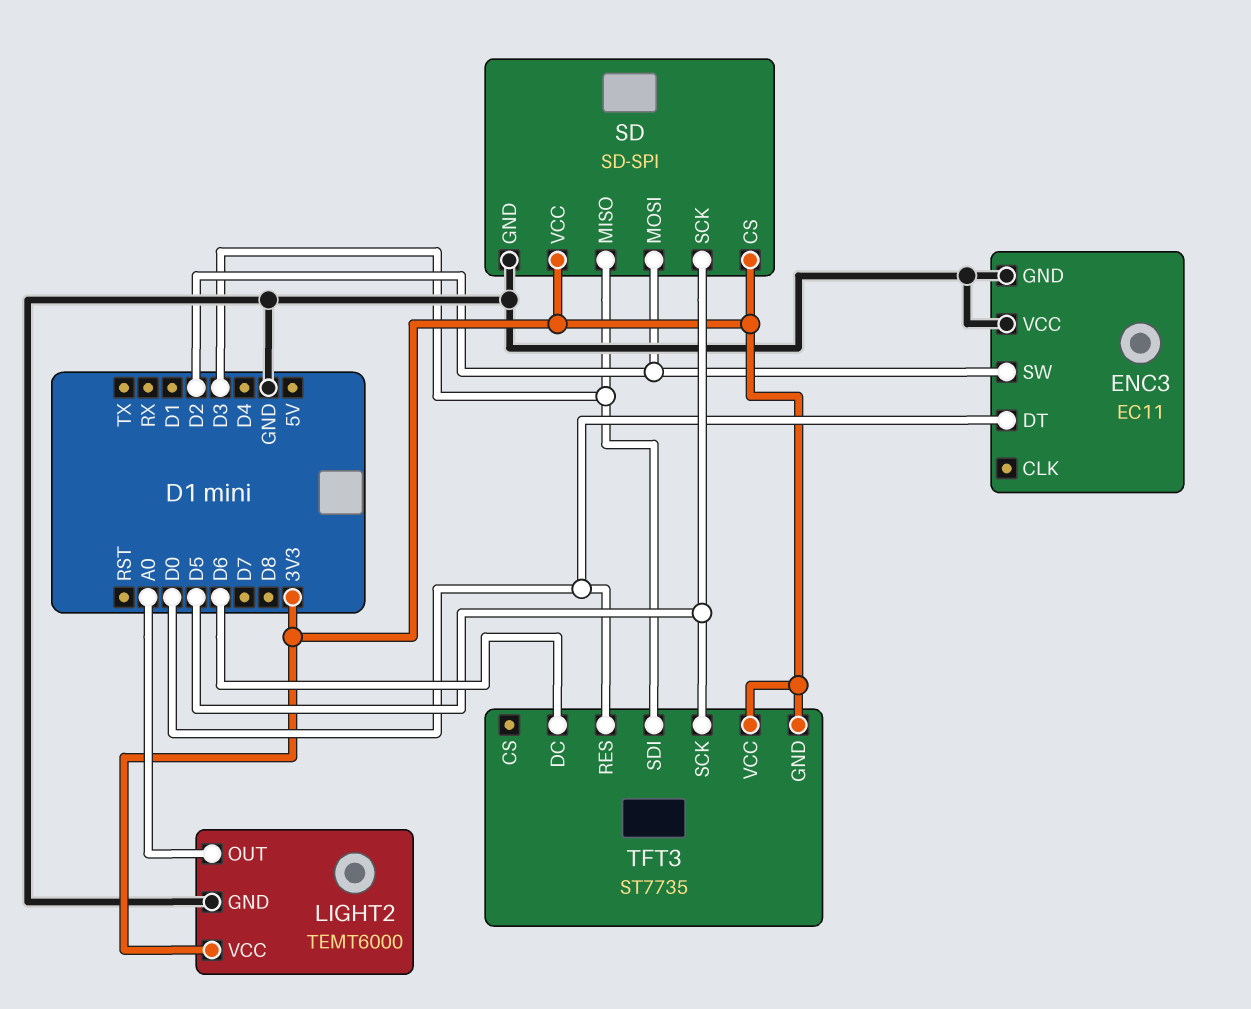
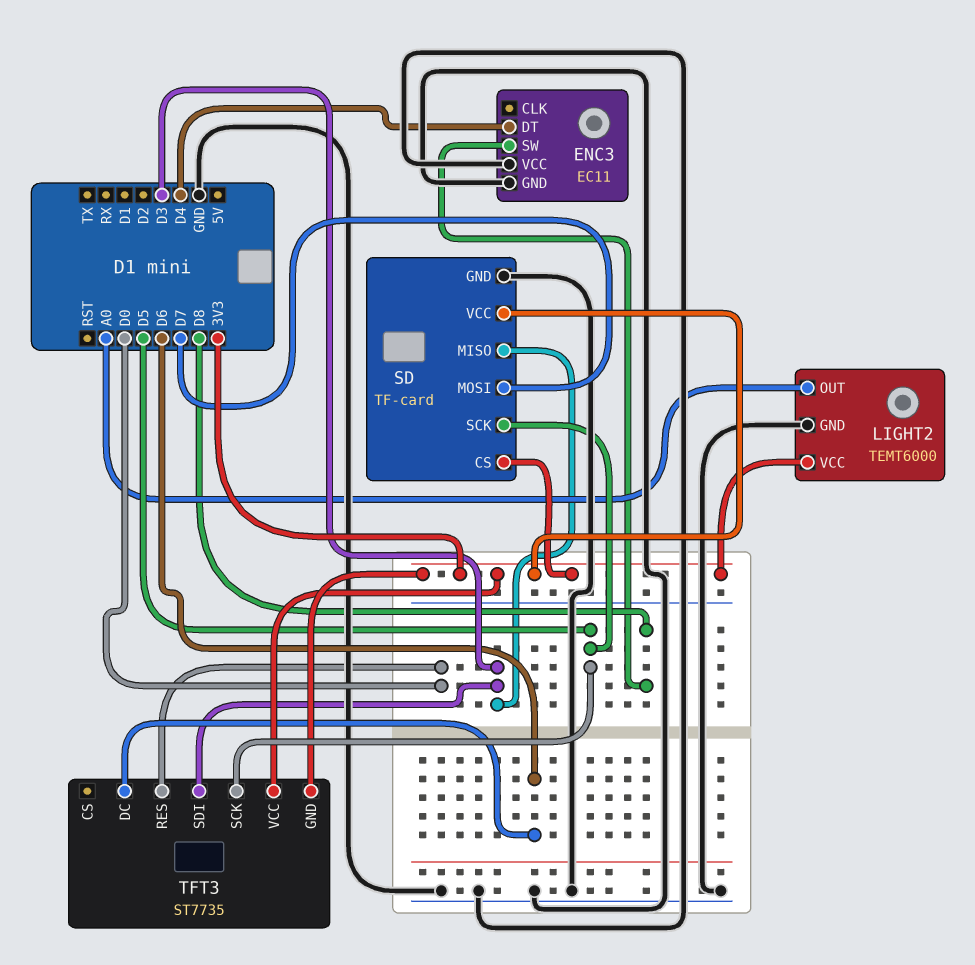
ENC3 pin DT: D0 -> D4
ENC3 pin SW: D2 -> D8
SD: SD-SPI -> TF-card
SD pin MOSI: D2 -> D7

